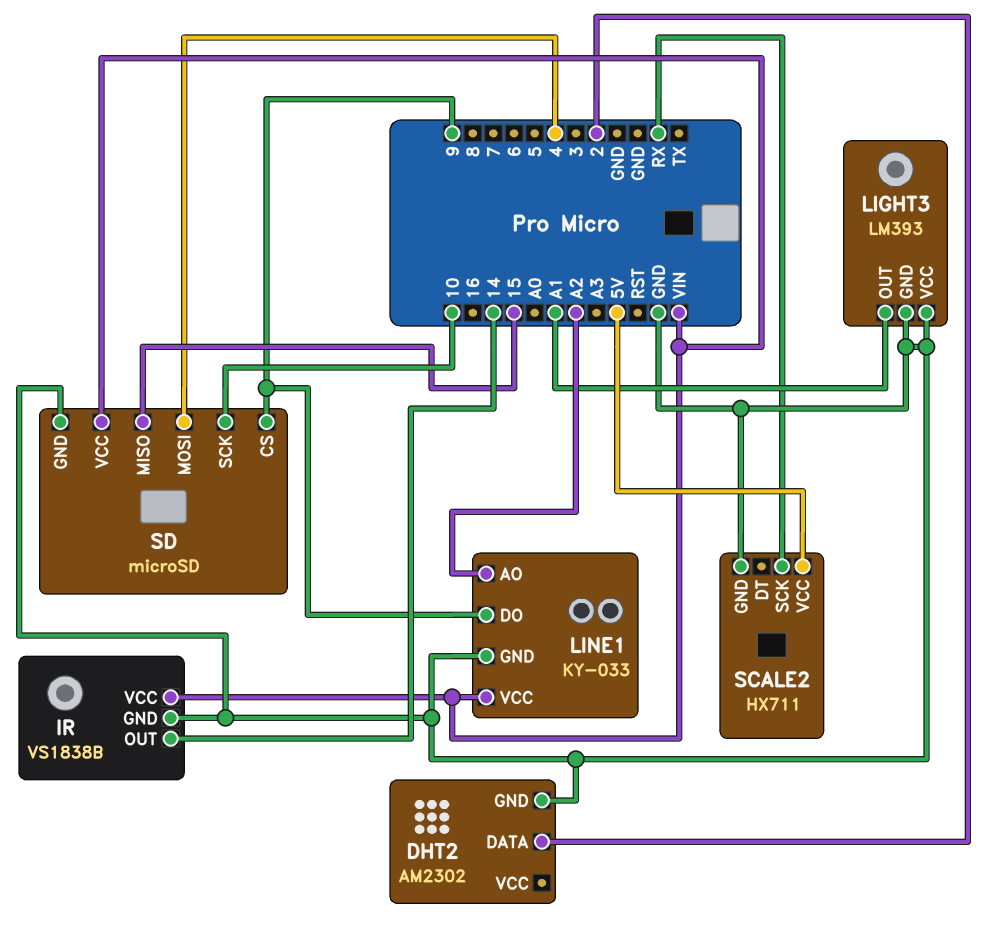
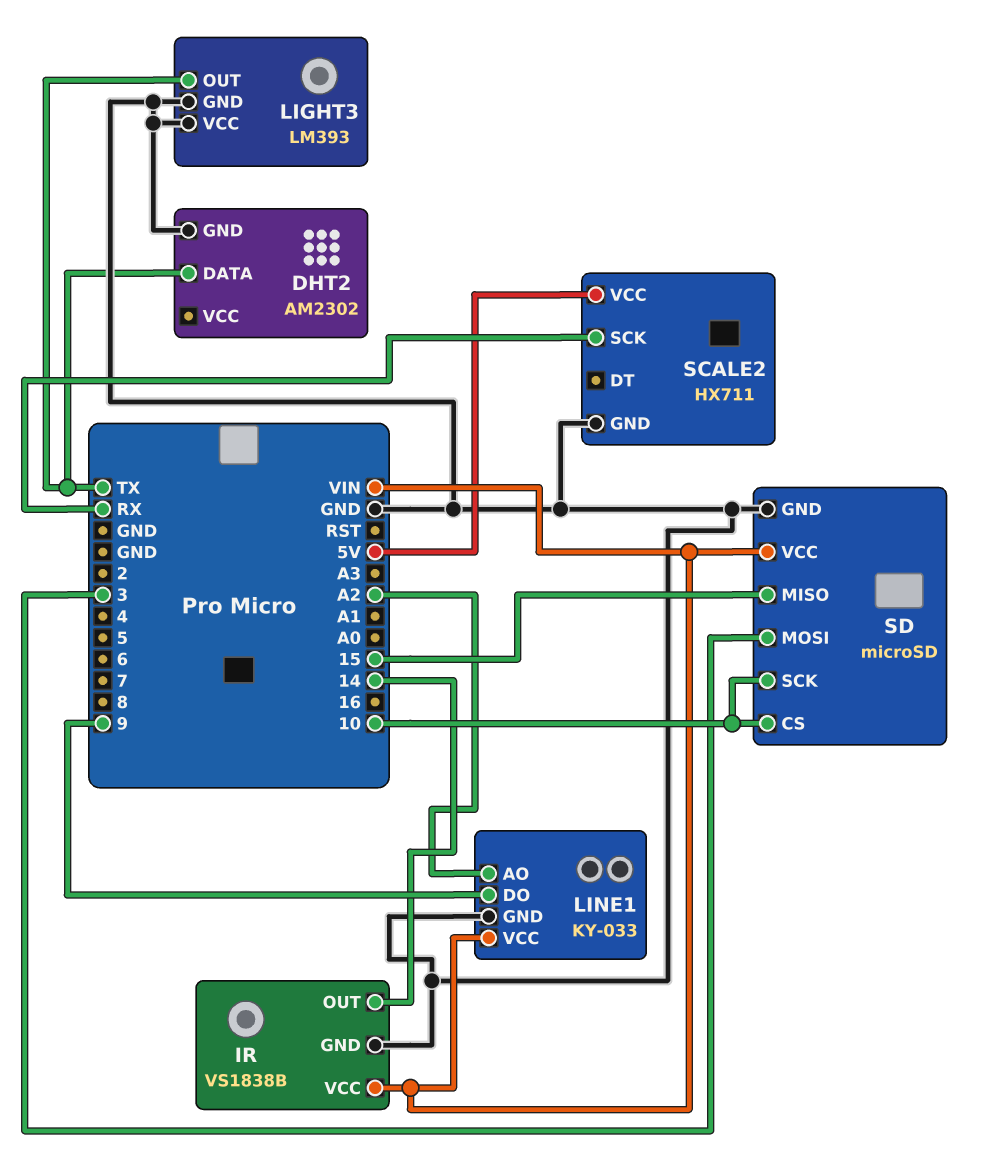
DHT2 pin DATA: 2 -> TX
LIGHT3 pin OUT: A1 -> TX
SD pin CS: 9 -> 10
SD pin MOSI: 4 -> 3

